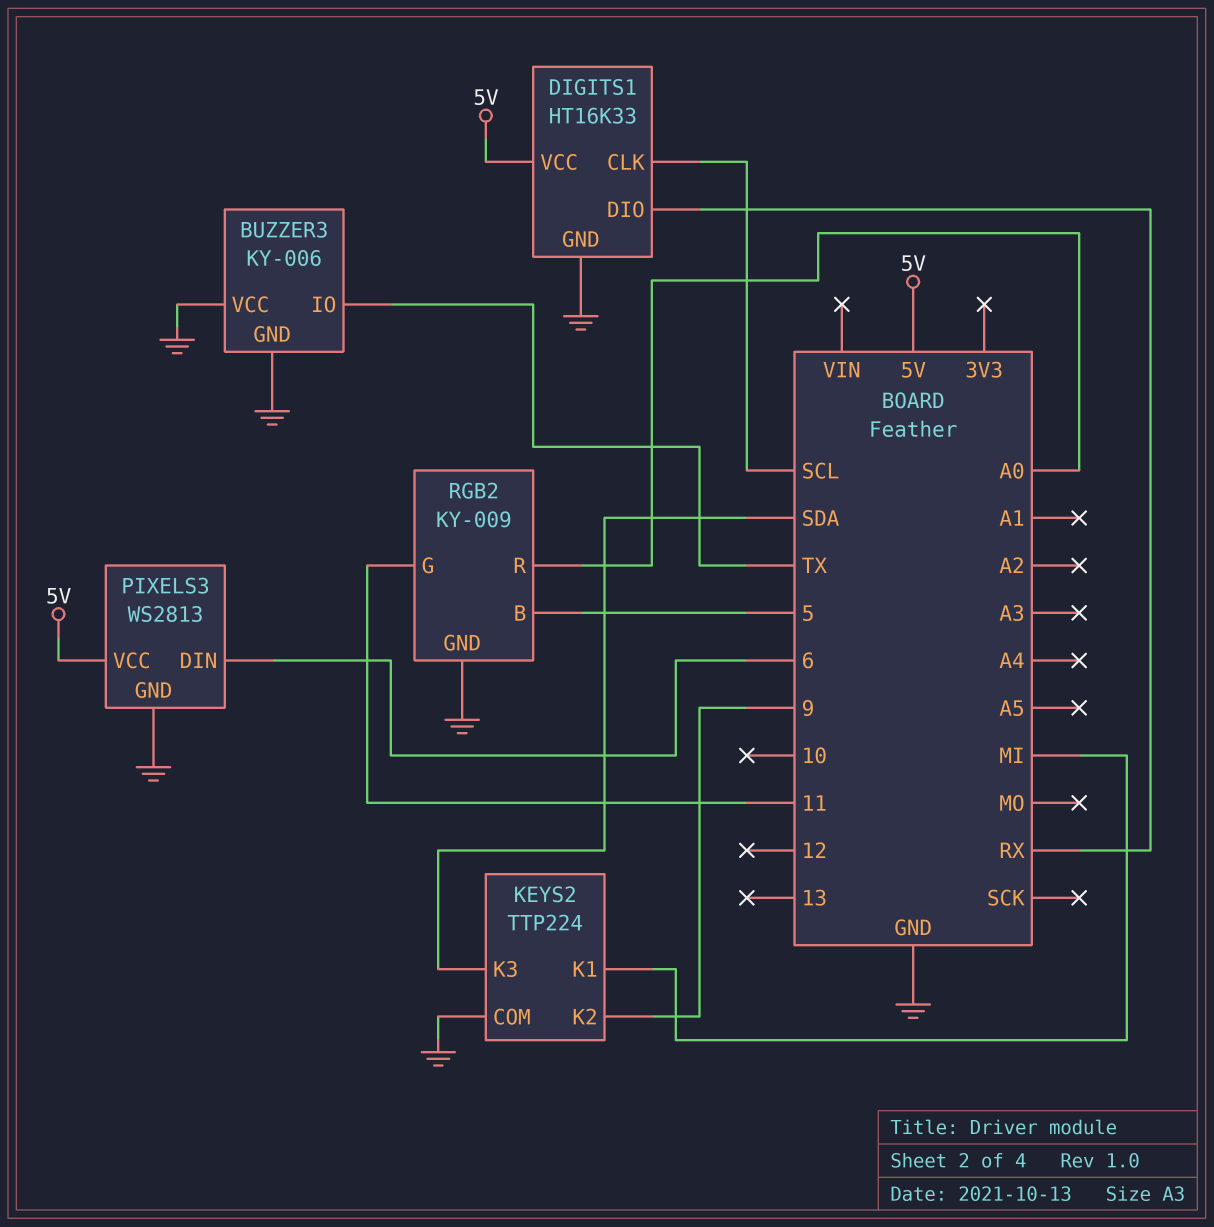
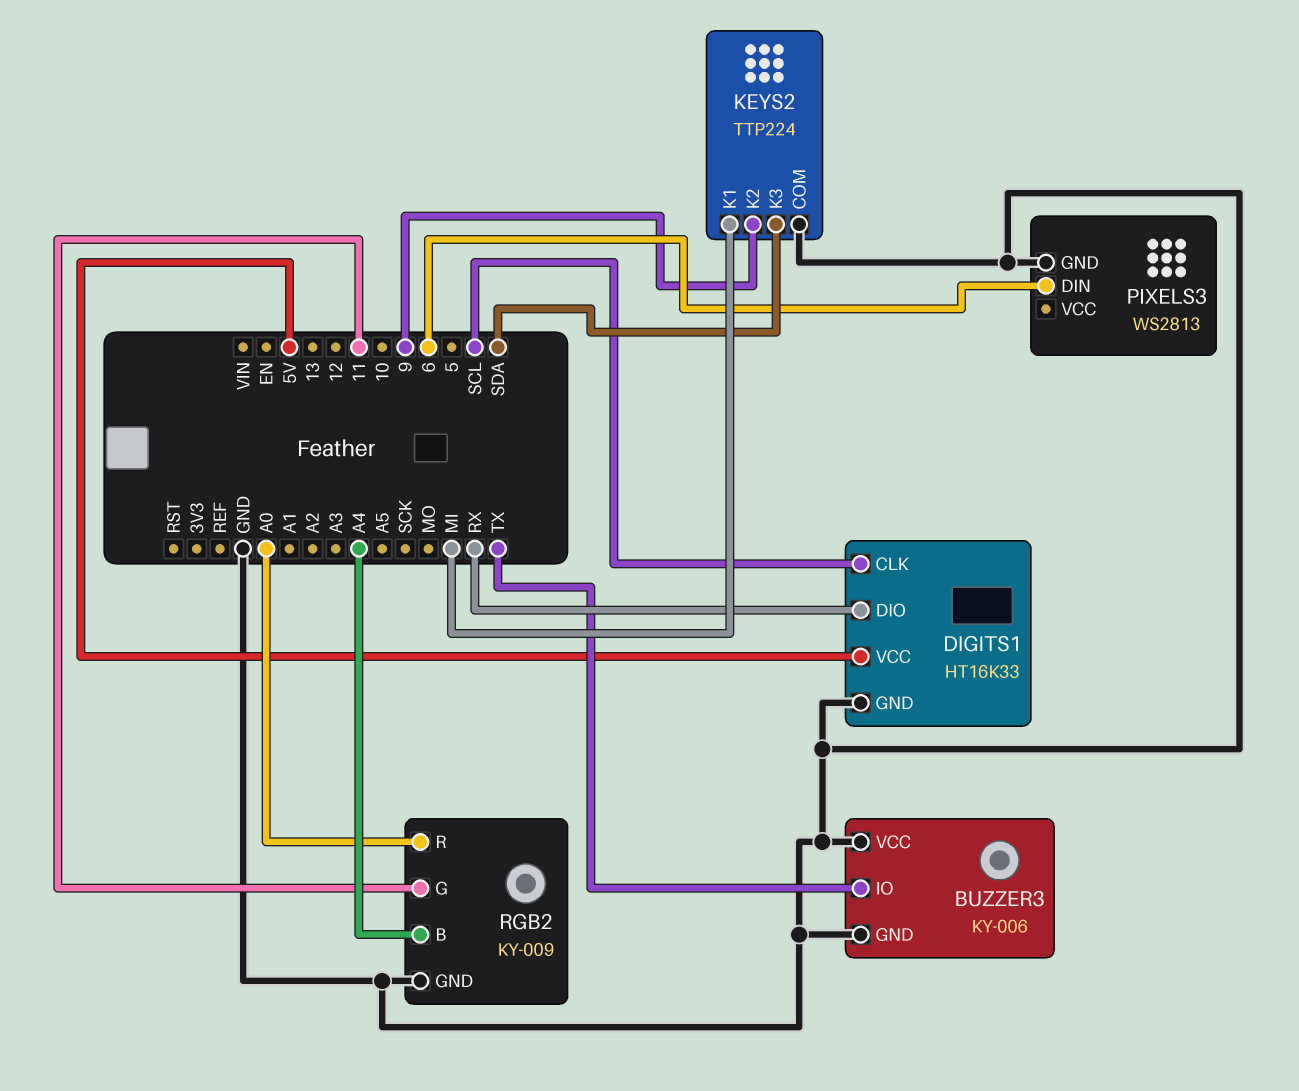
PIXELS3 pin VCC: 5V -> none
RGB2 pin B: 5 -> A4

